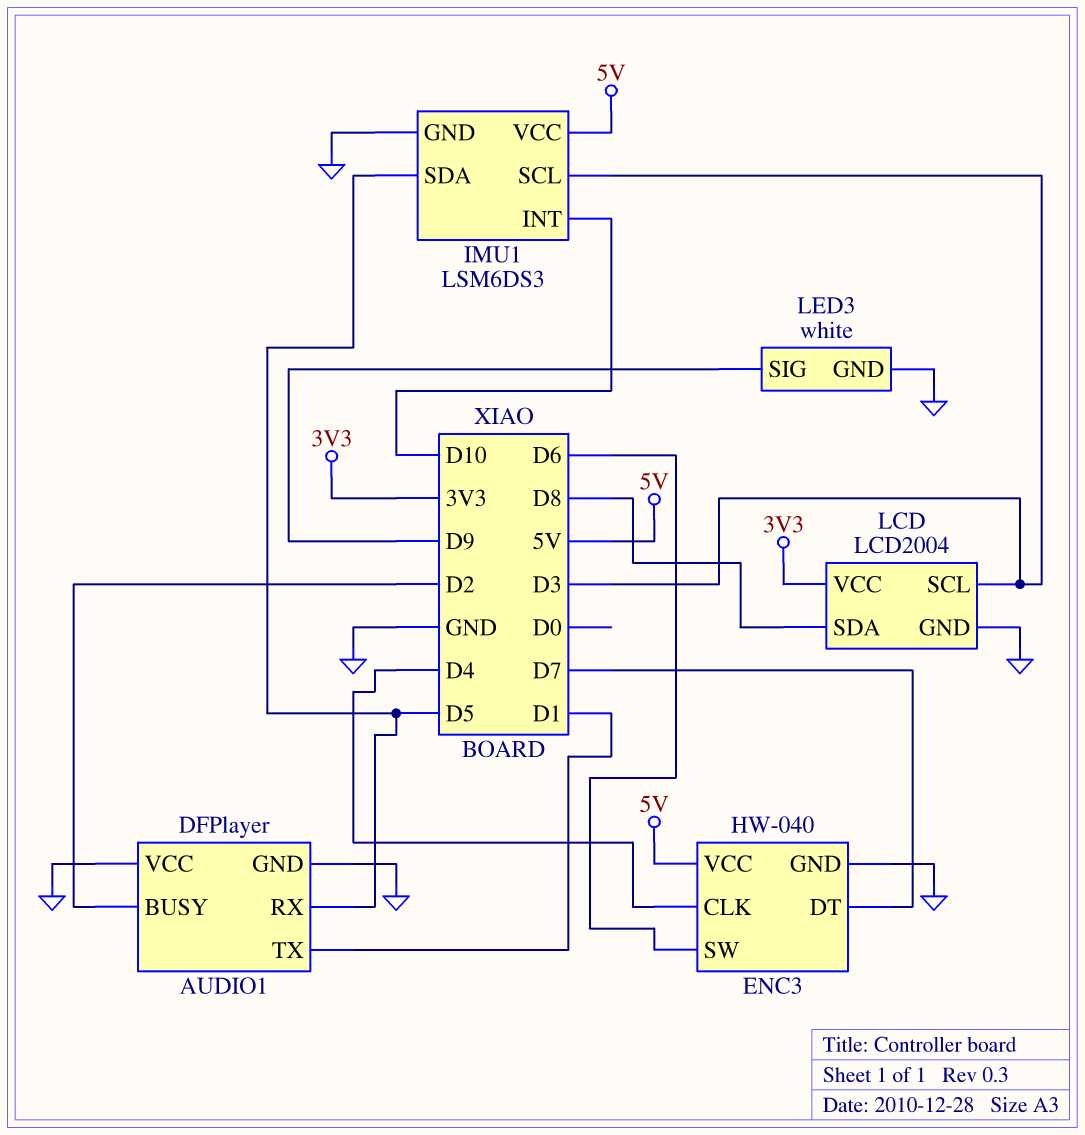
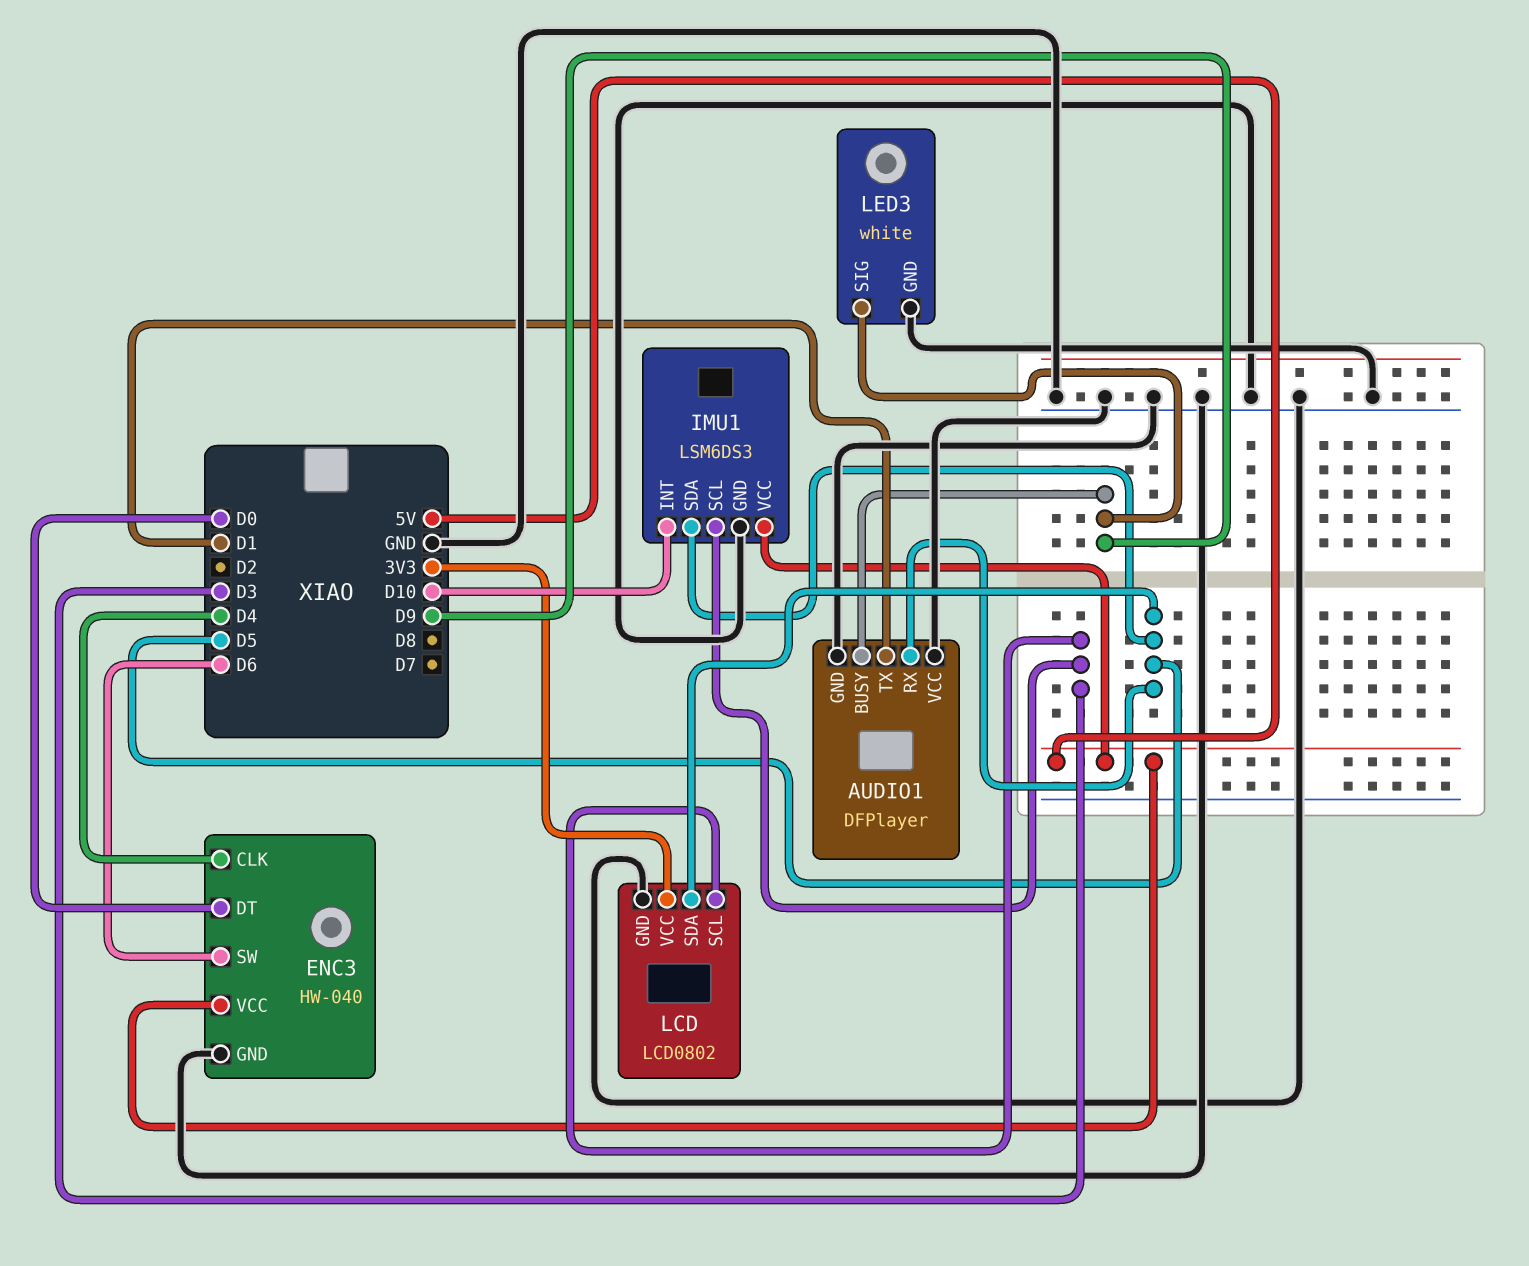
AUDIO1 pin BUSY: D2 -> D9
ENC3 pin DT: D7 -> D0
LCD: LCD2004 -> LCD0802
LCD pin SDA: D8 -> D5

